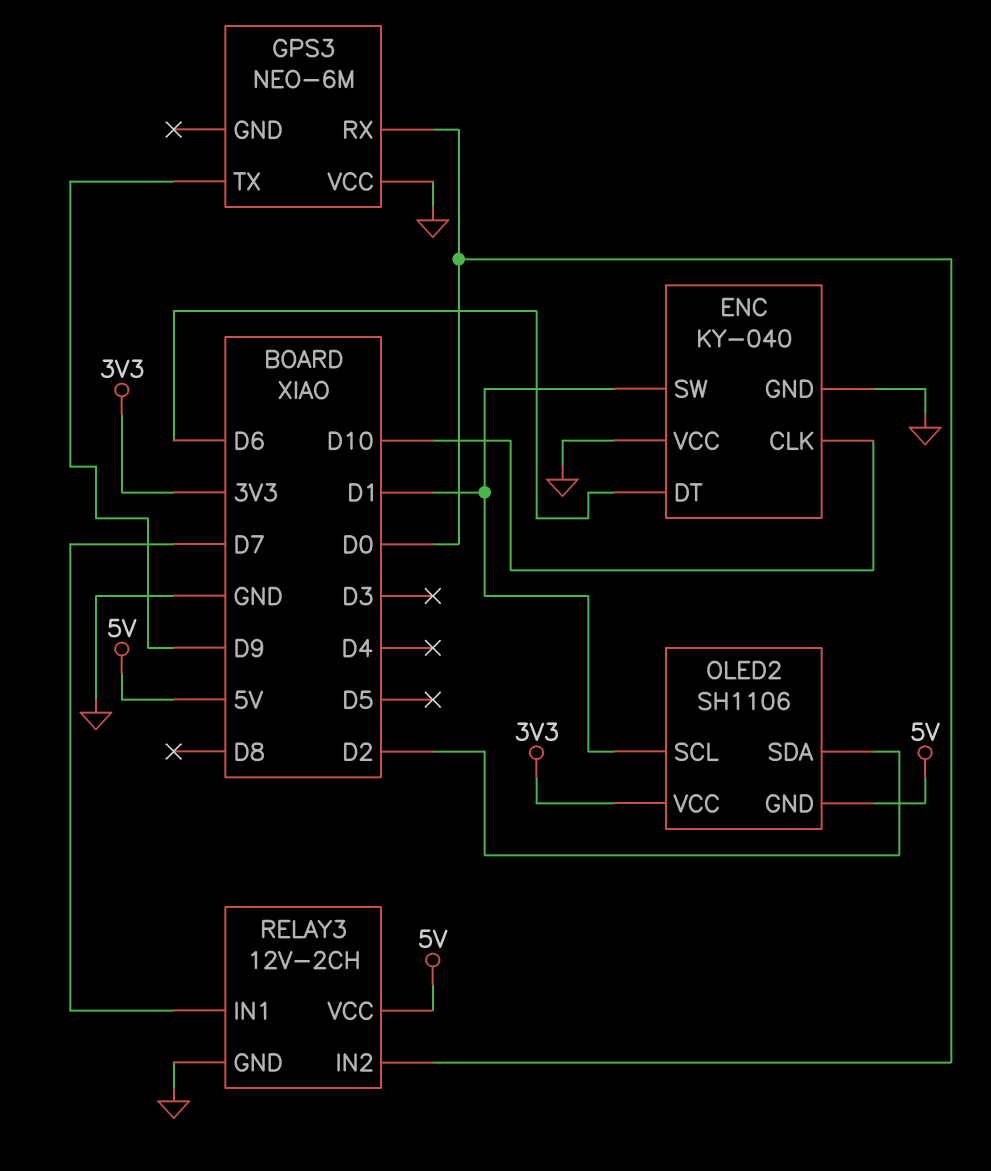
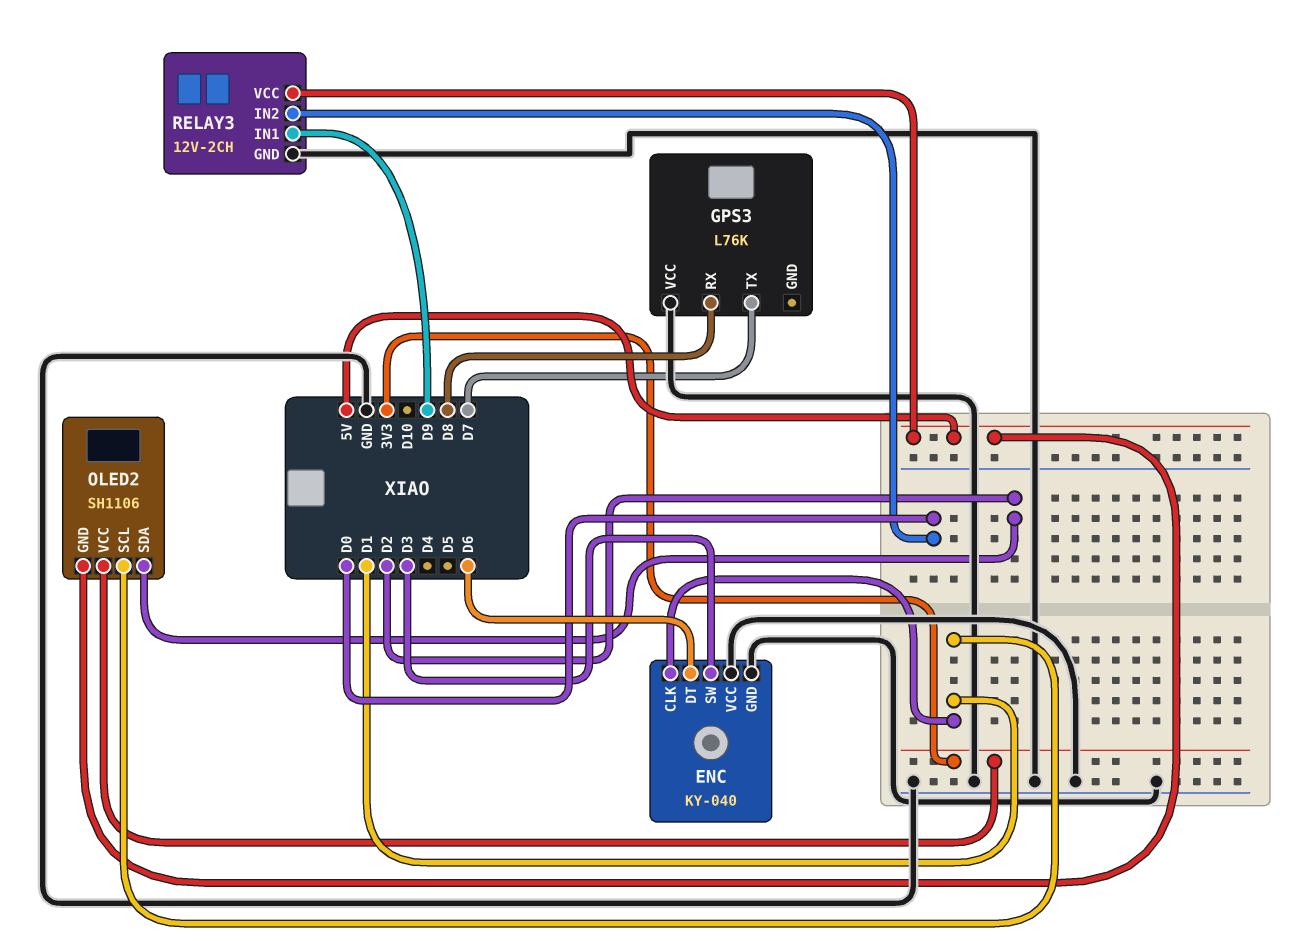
ENC pin CLK: D10 -> D1
ENC pin SW: D1 -> D3
GPS3: NEO-6M -> L76K
GPS3 pin RX: D0 -> D8
GPS3 pin TX: D9 -> D7
RELAY3 pin IN1: D7 -> D9

